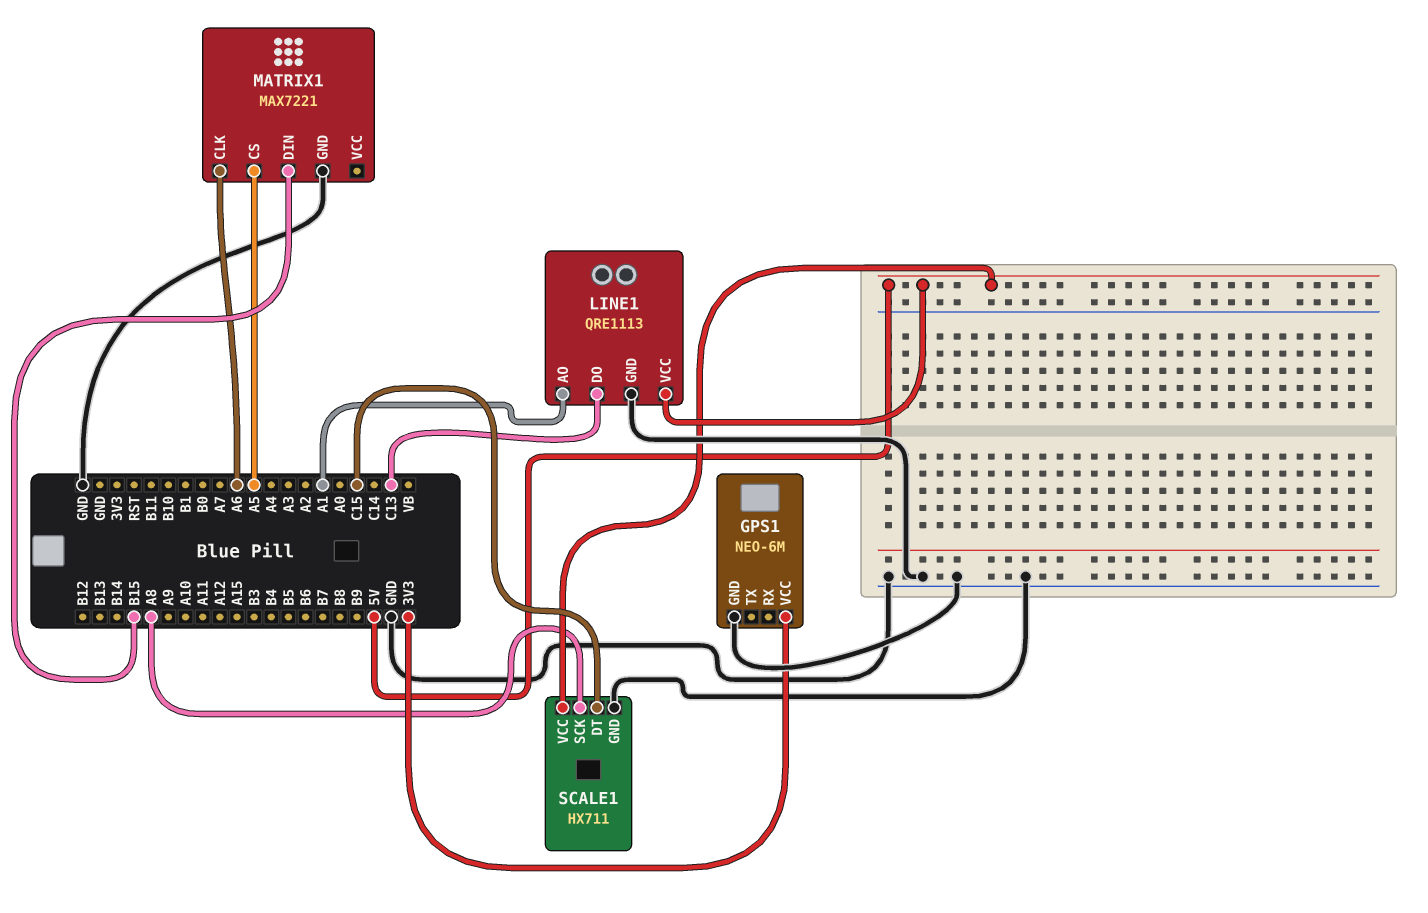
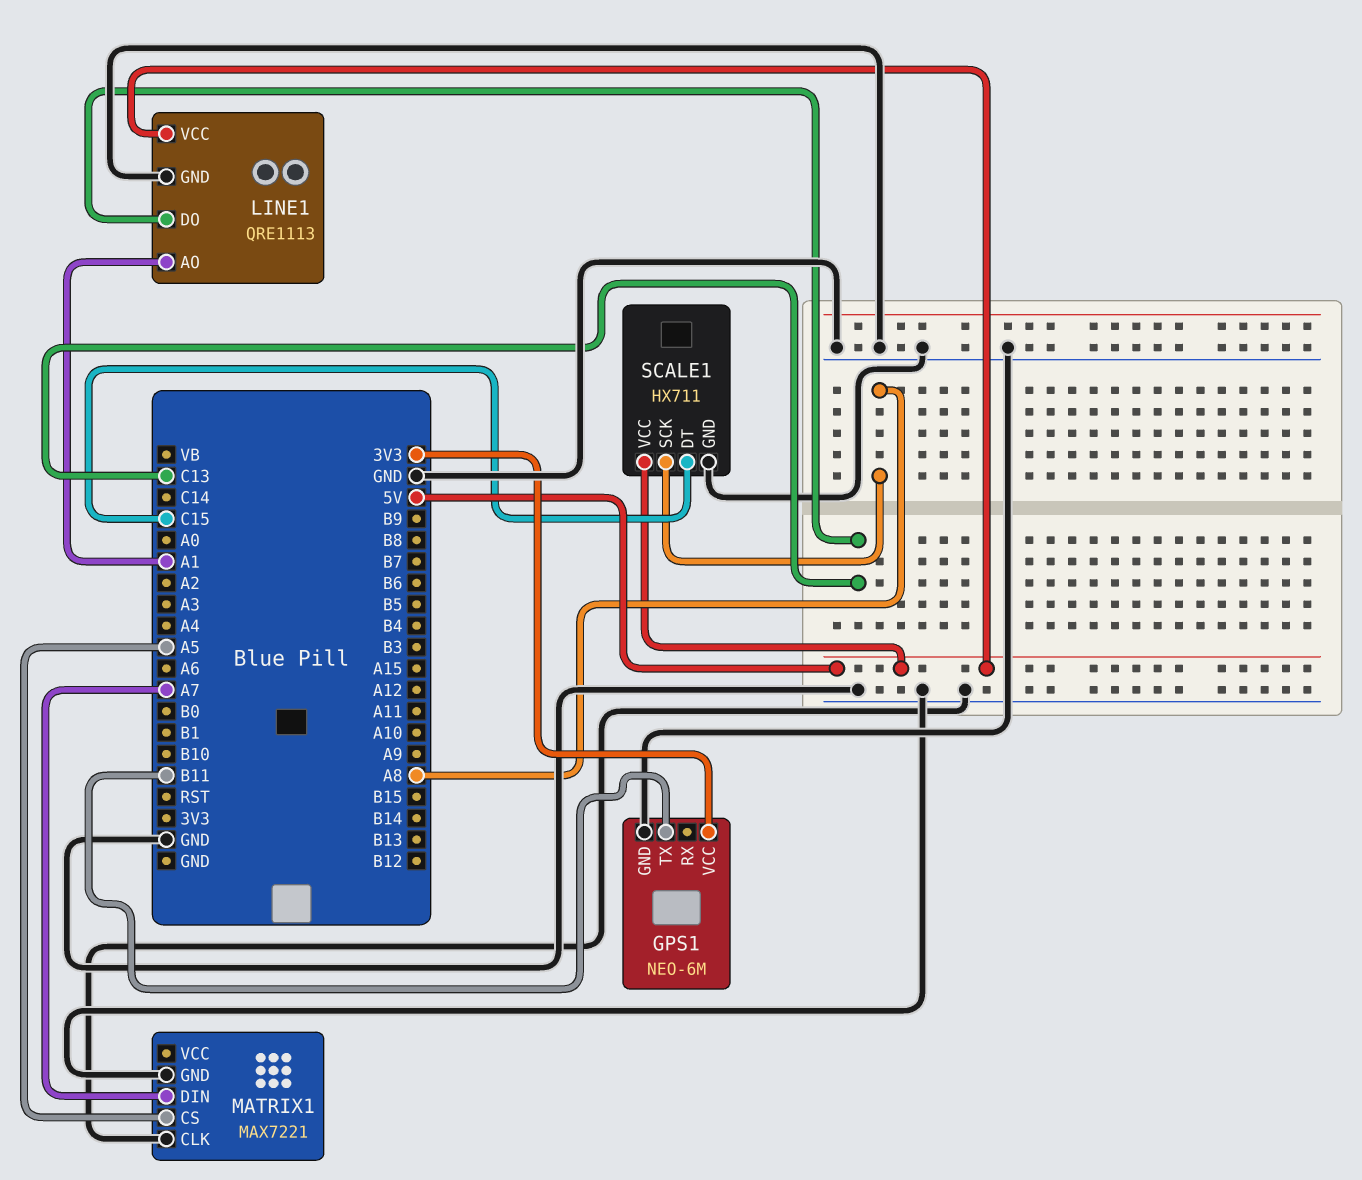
GPS1 pin TX: none -> B11
MATRIX1 pin CLK: A6 -> GND
MATRIX1 pin DIN: B15 -> A7

